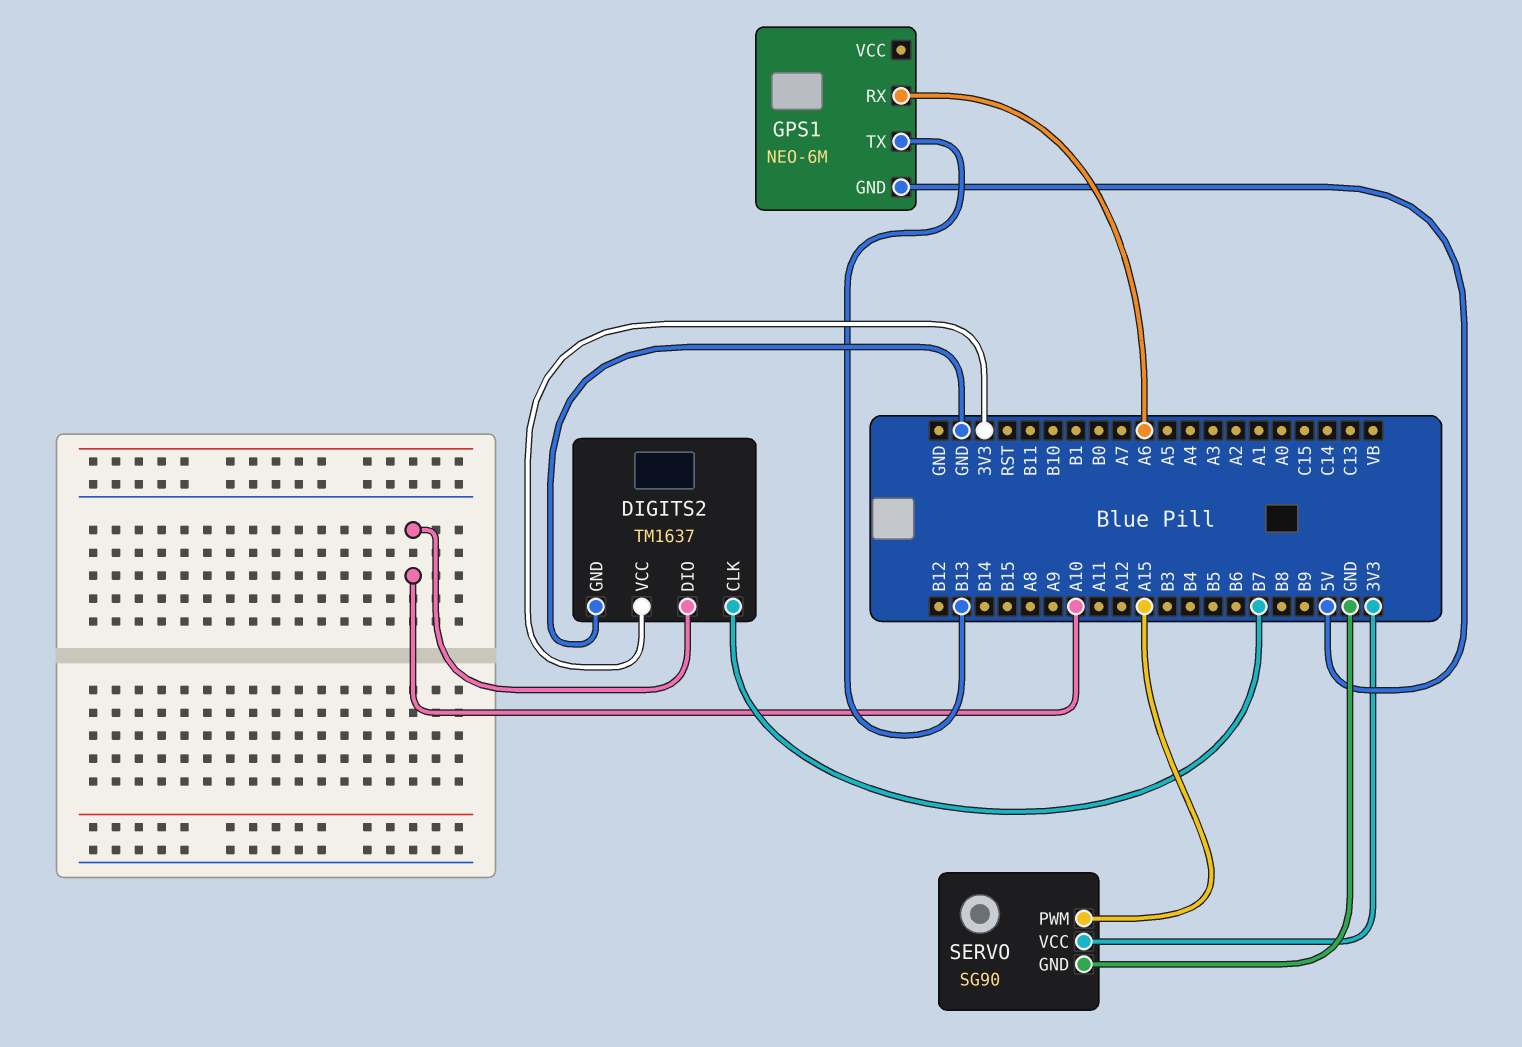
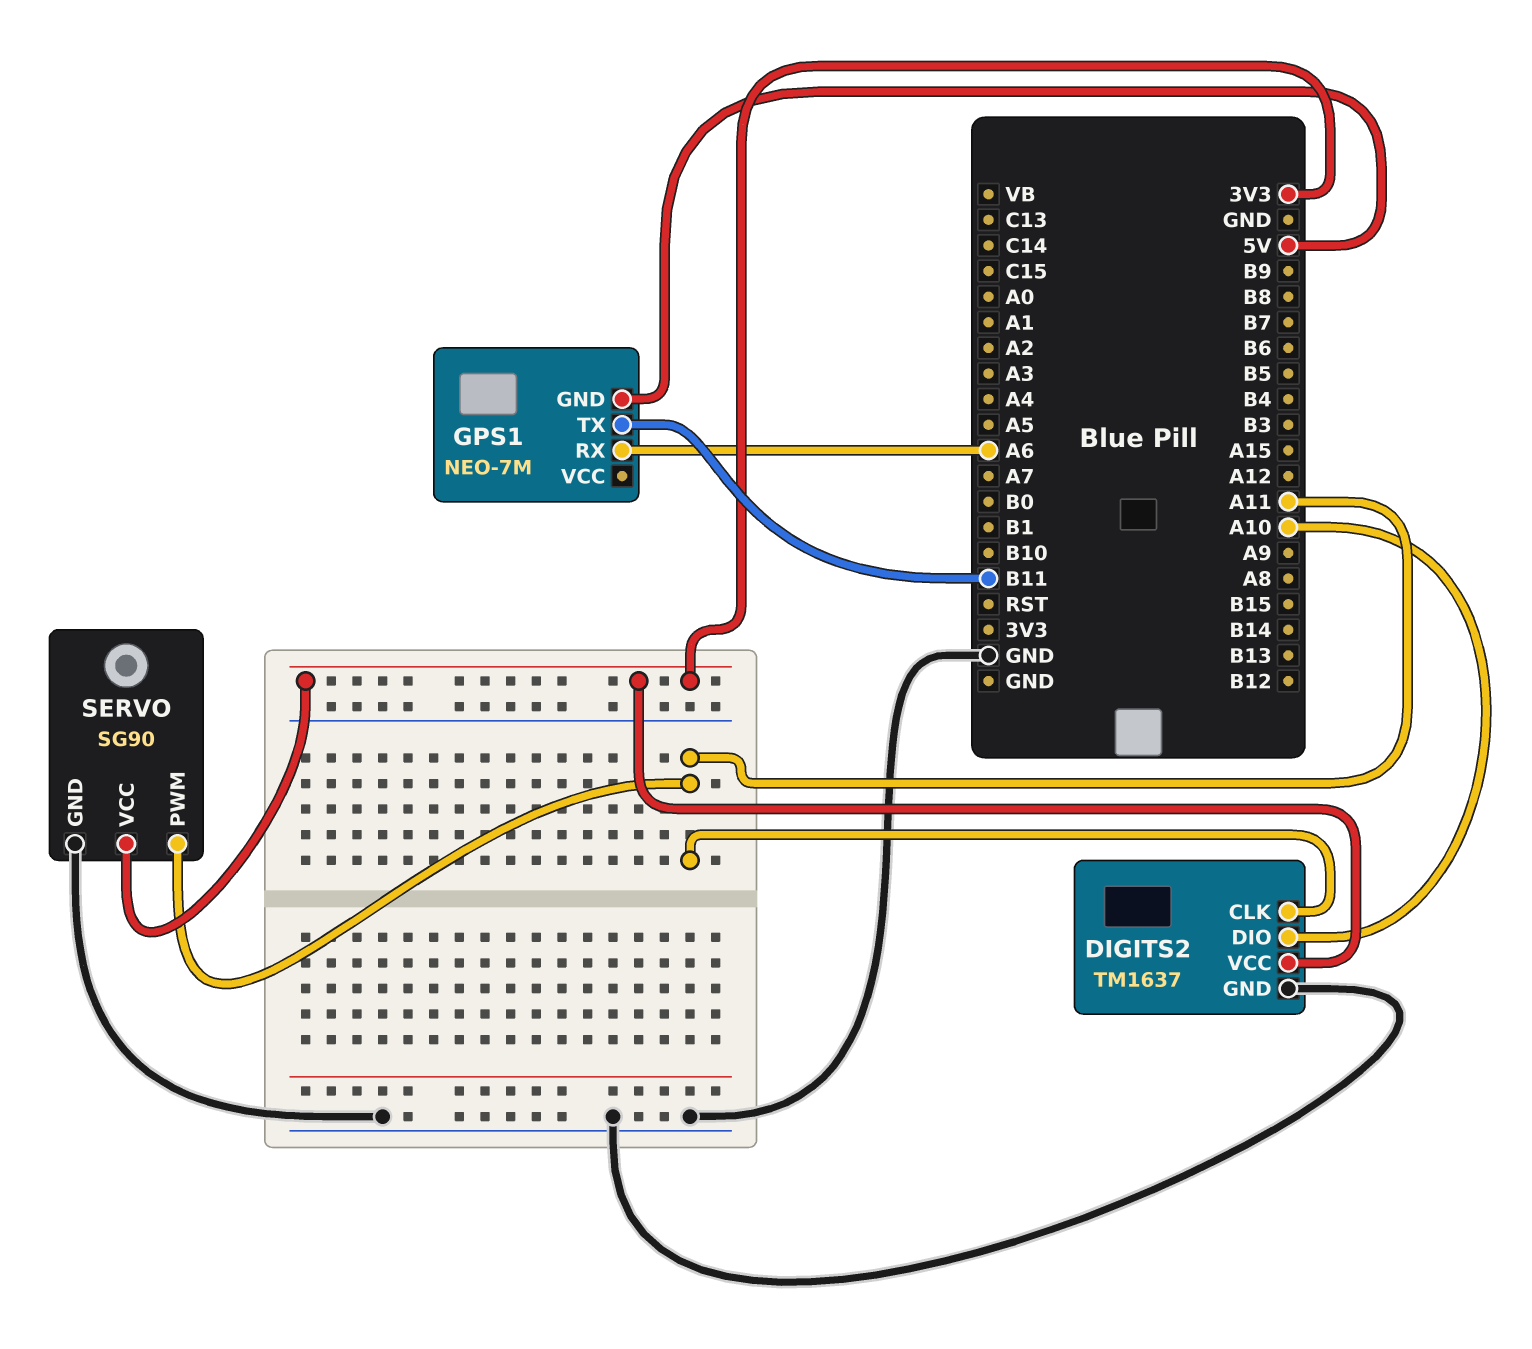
DIGITS2 pin CLK: B7 -> A11
GPS1: NEO-6M -> NEO-7M
GPS1 pin TX: B13 -> B11
SERVO pin PWM: A15 -> A11

